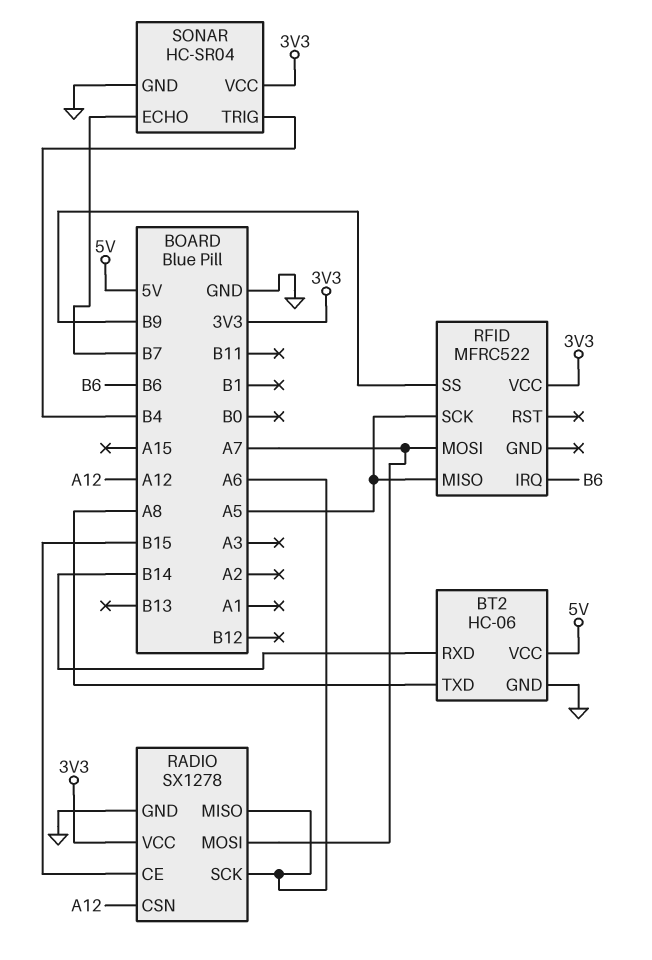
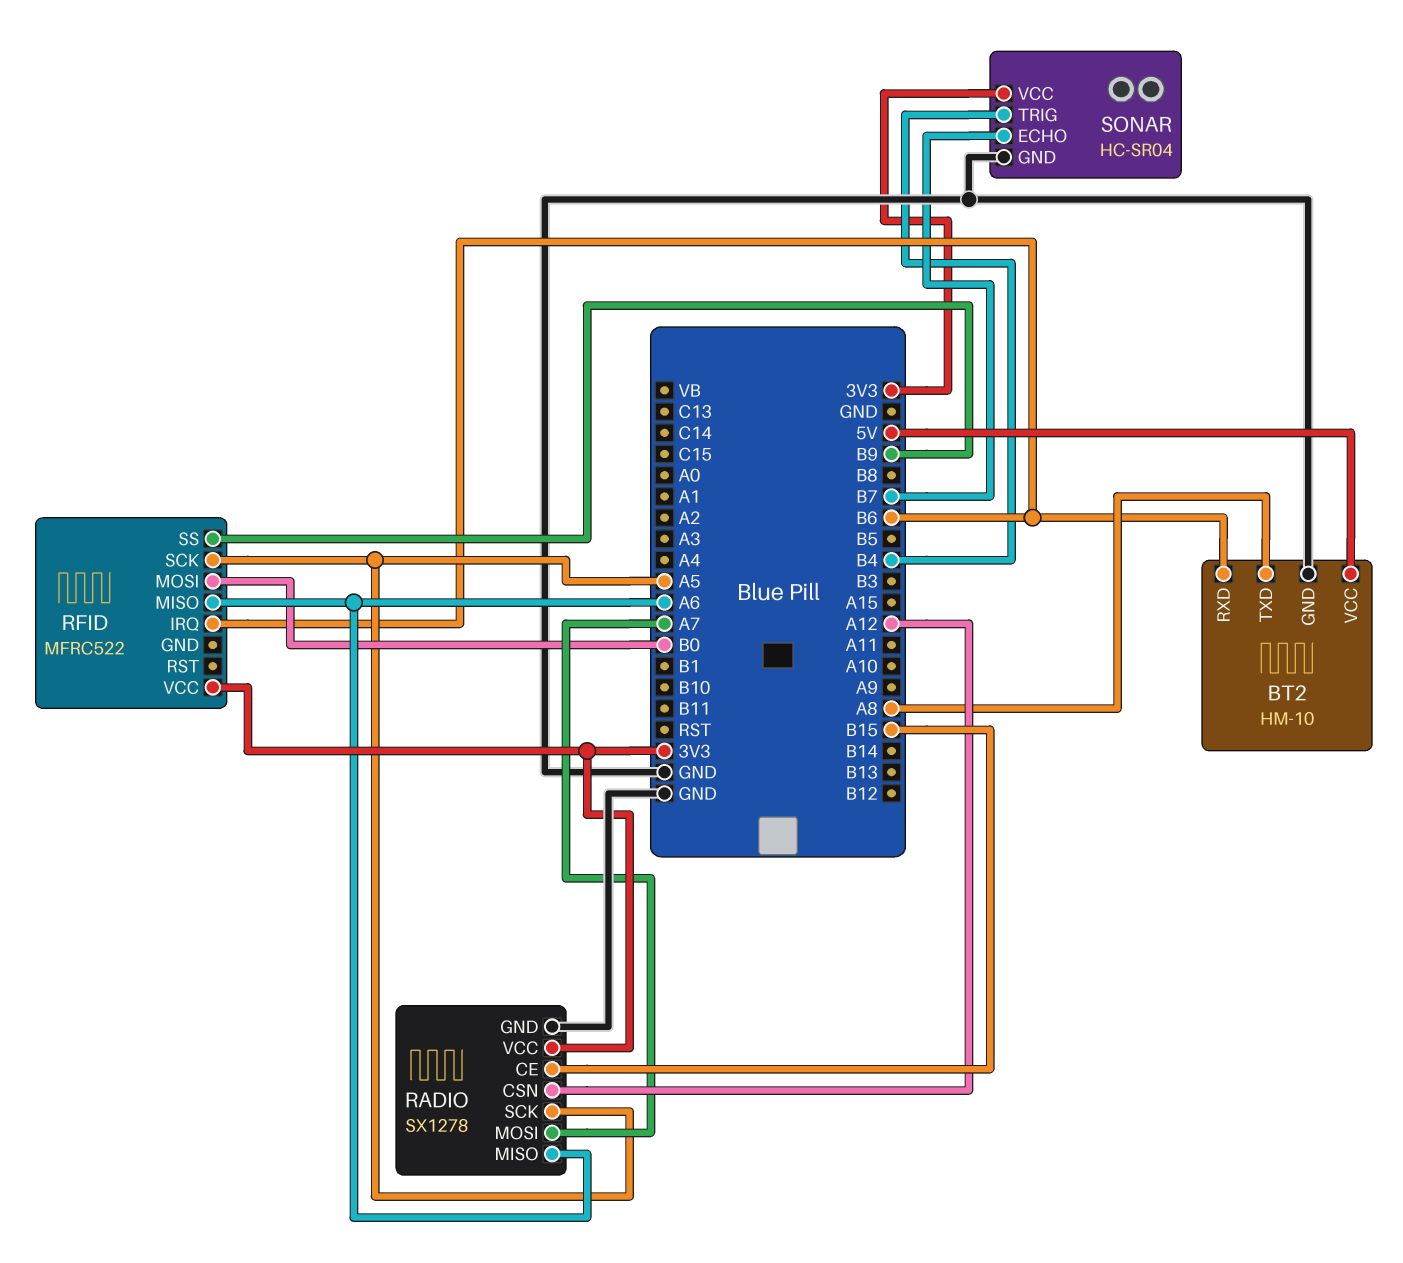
BT2: HC-06 -> HM-10
BT2 pin RXD: B14 -> B6
RADIO pin SCK: A6 -> A5
RFID pin MISO: A5 -> A6
RFID pin MOSI: A7 -> B0

